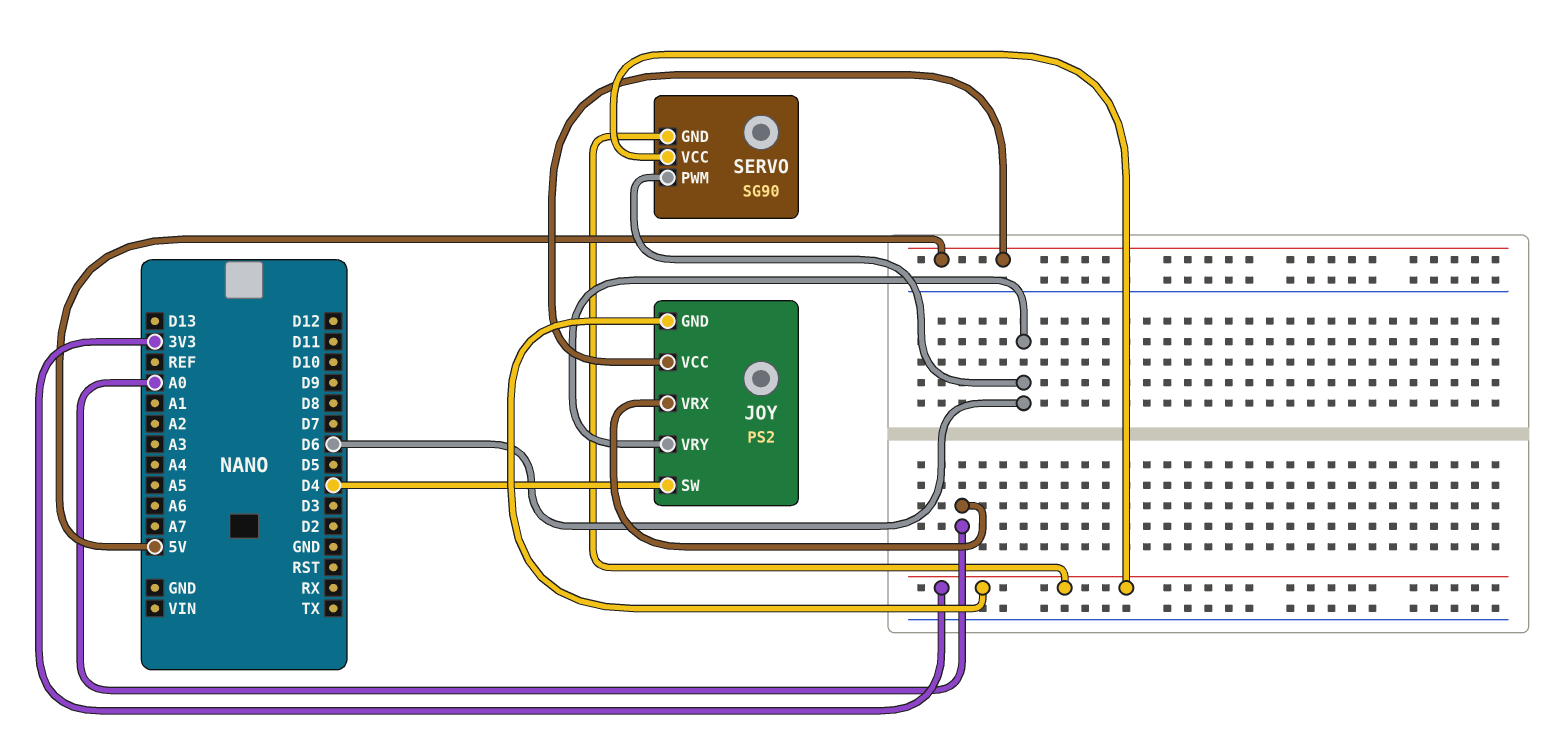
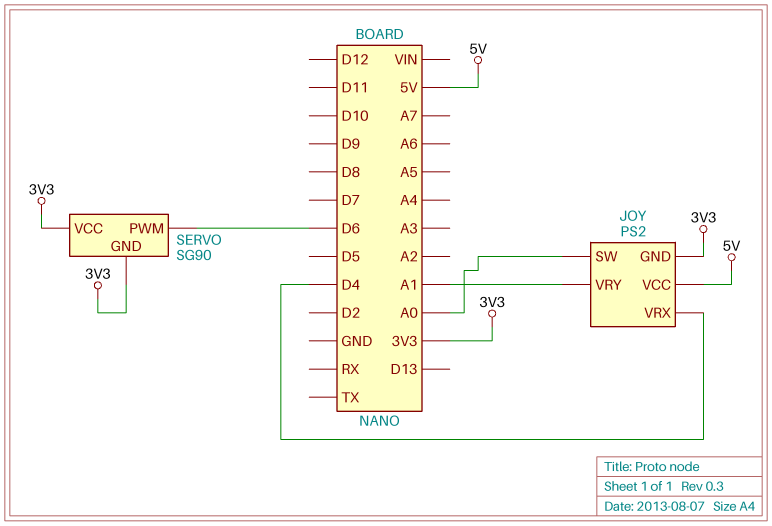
JOY pin SW: D4 -> A0
JOY pin VRX: A0 -> D4
JOY pin VRY: D6 -> A1

